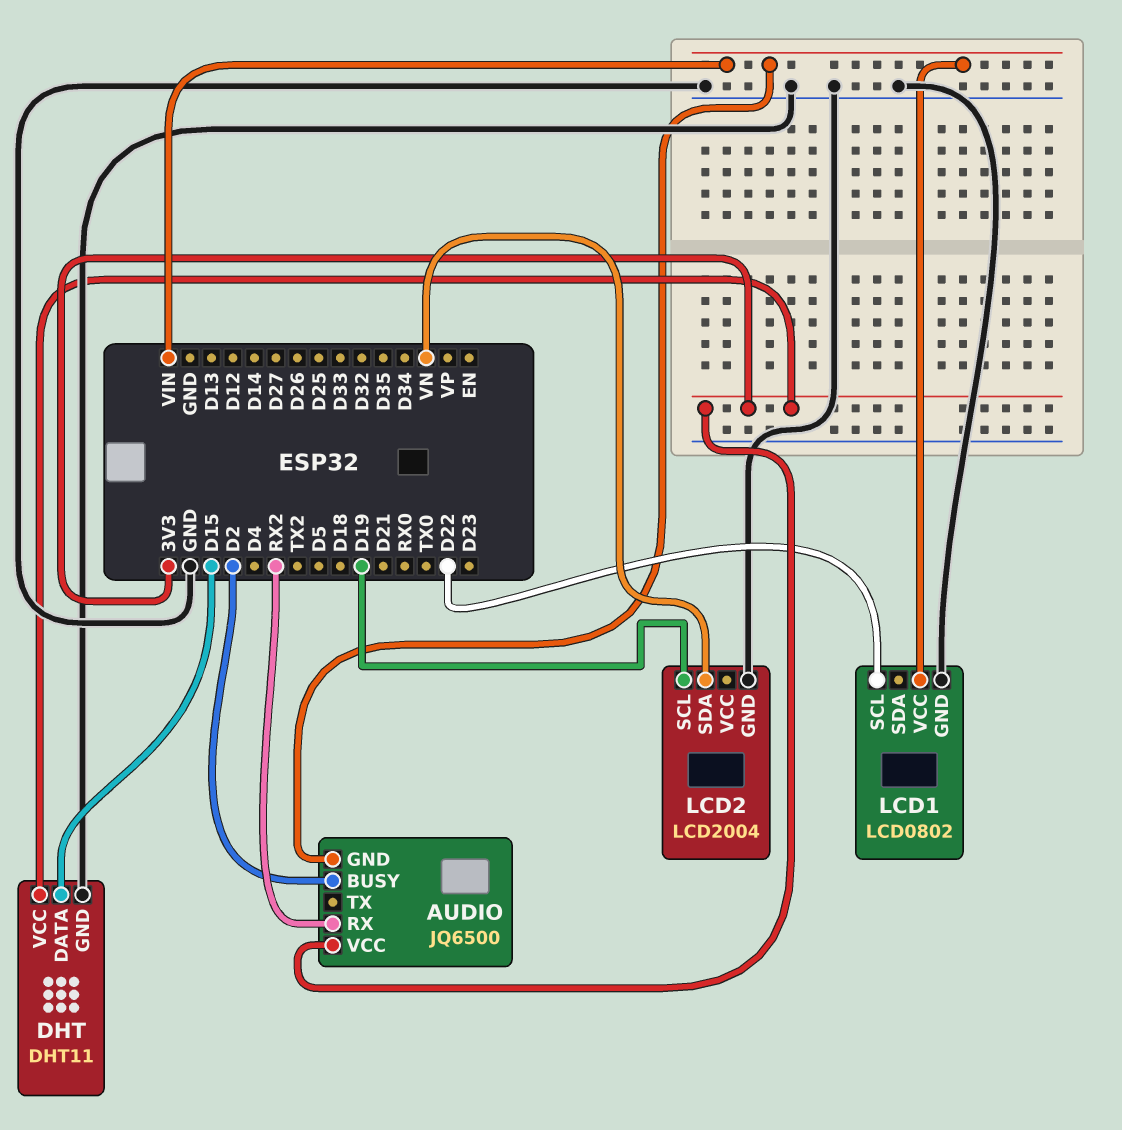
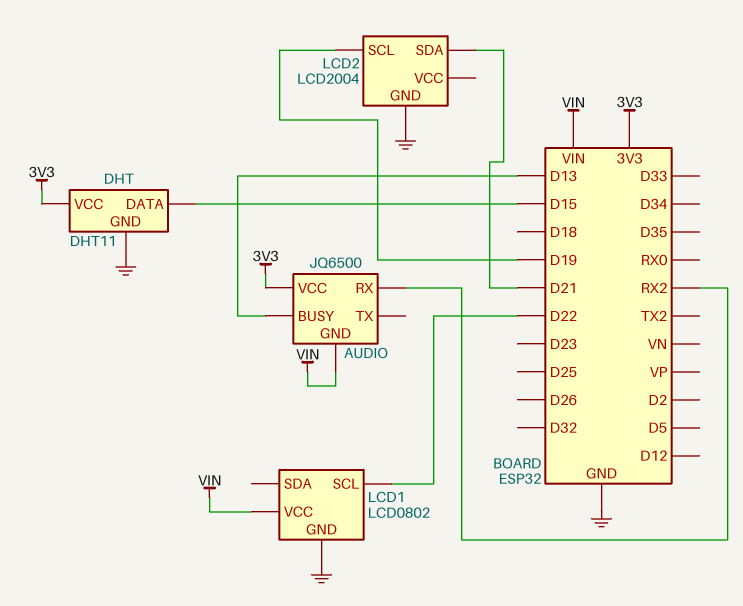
AUDIO pin BUSY: D2 -> D13
LCD2 pin SDA: VN -> D21

